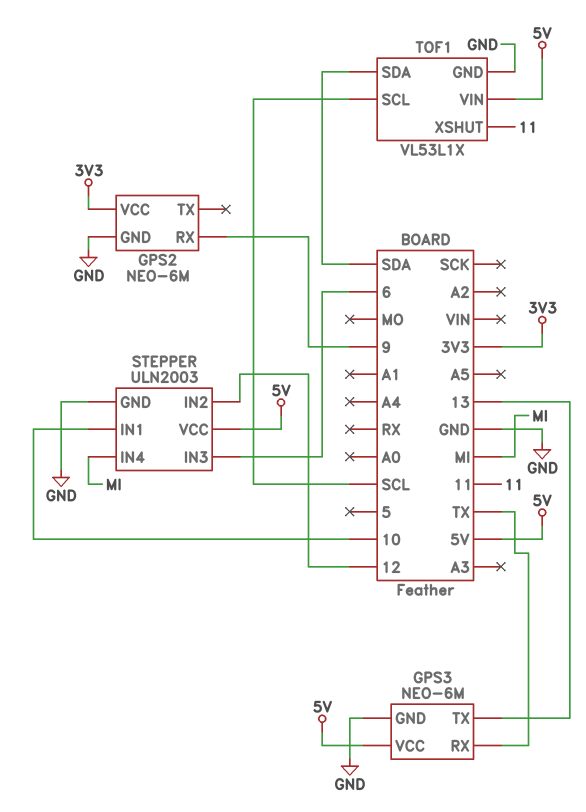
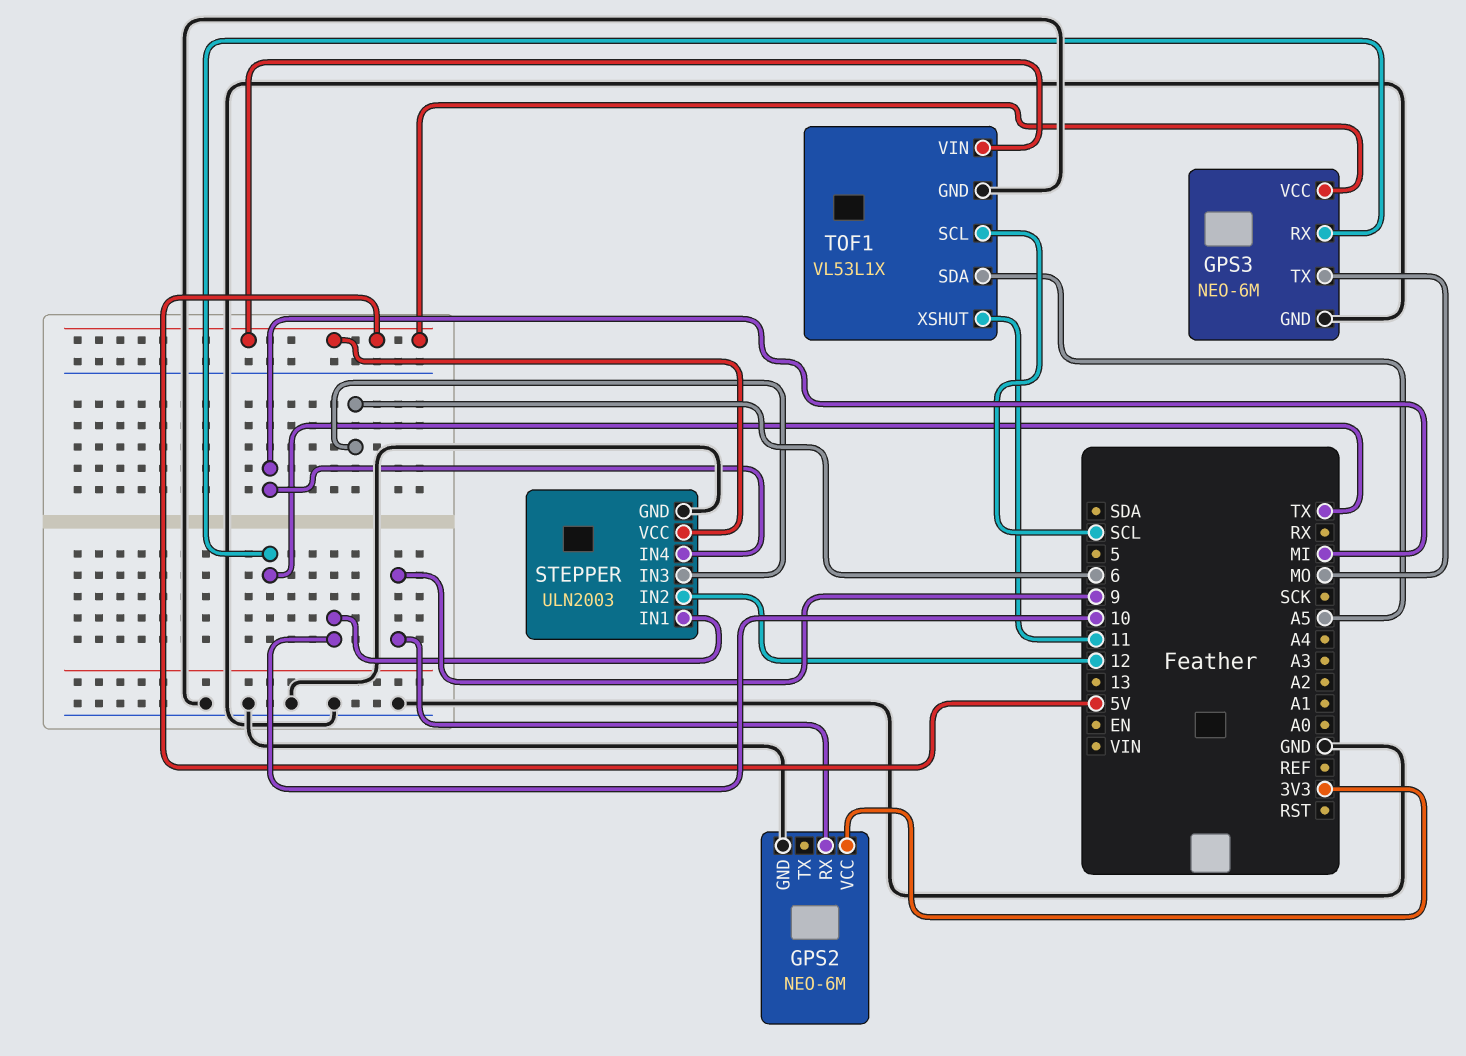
GPS3 pin TX: 13 -> MO
TOF1 pin SDA: SDA -> A5

